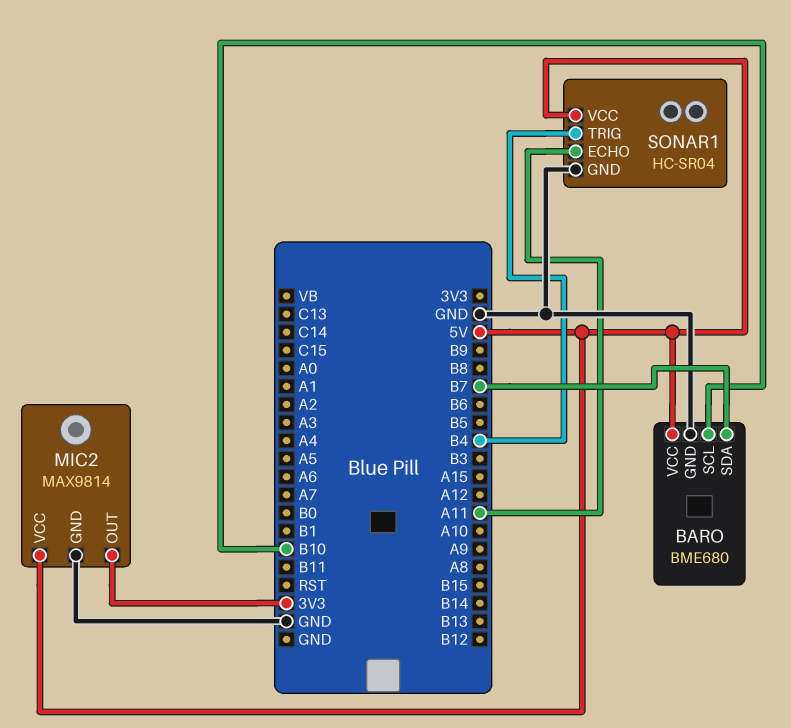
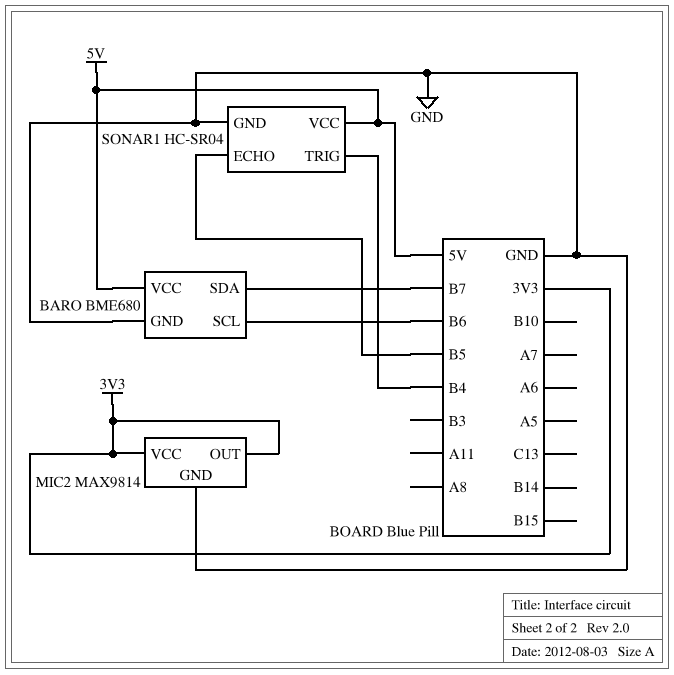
BARO pin SCL: B10 -> B6
MIC2 pin VCC: 5V -> 3V3
SONAR1 pin ECHO: A11 -> B5

